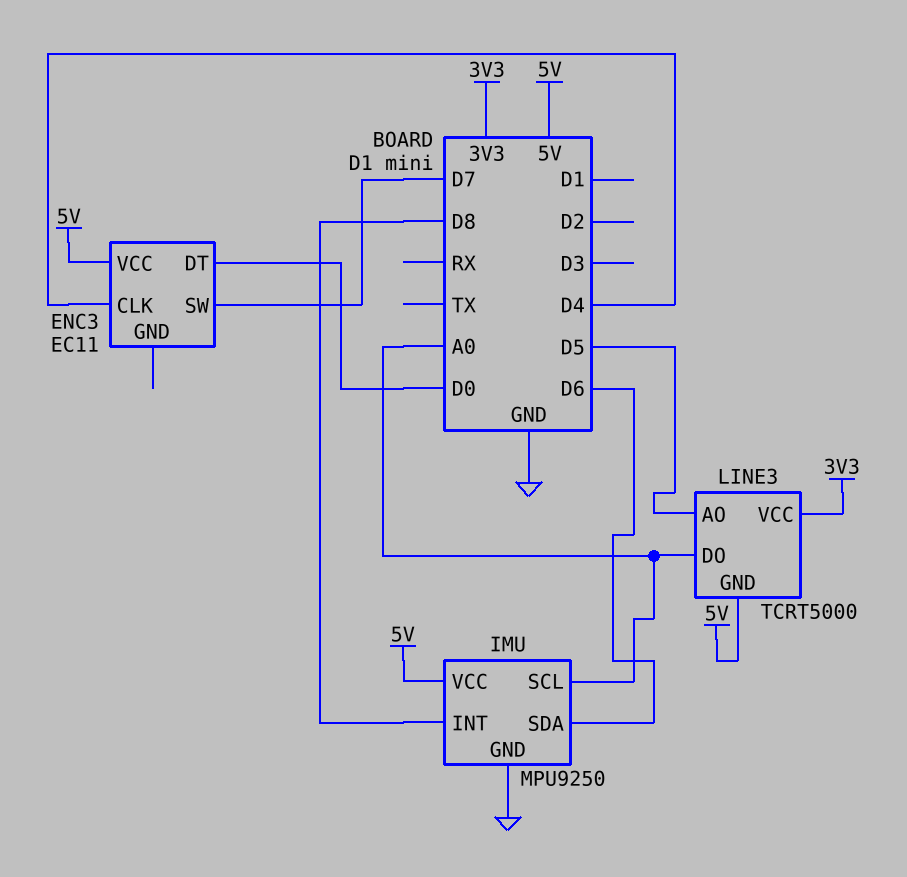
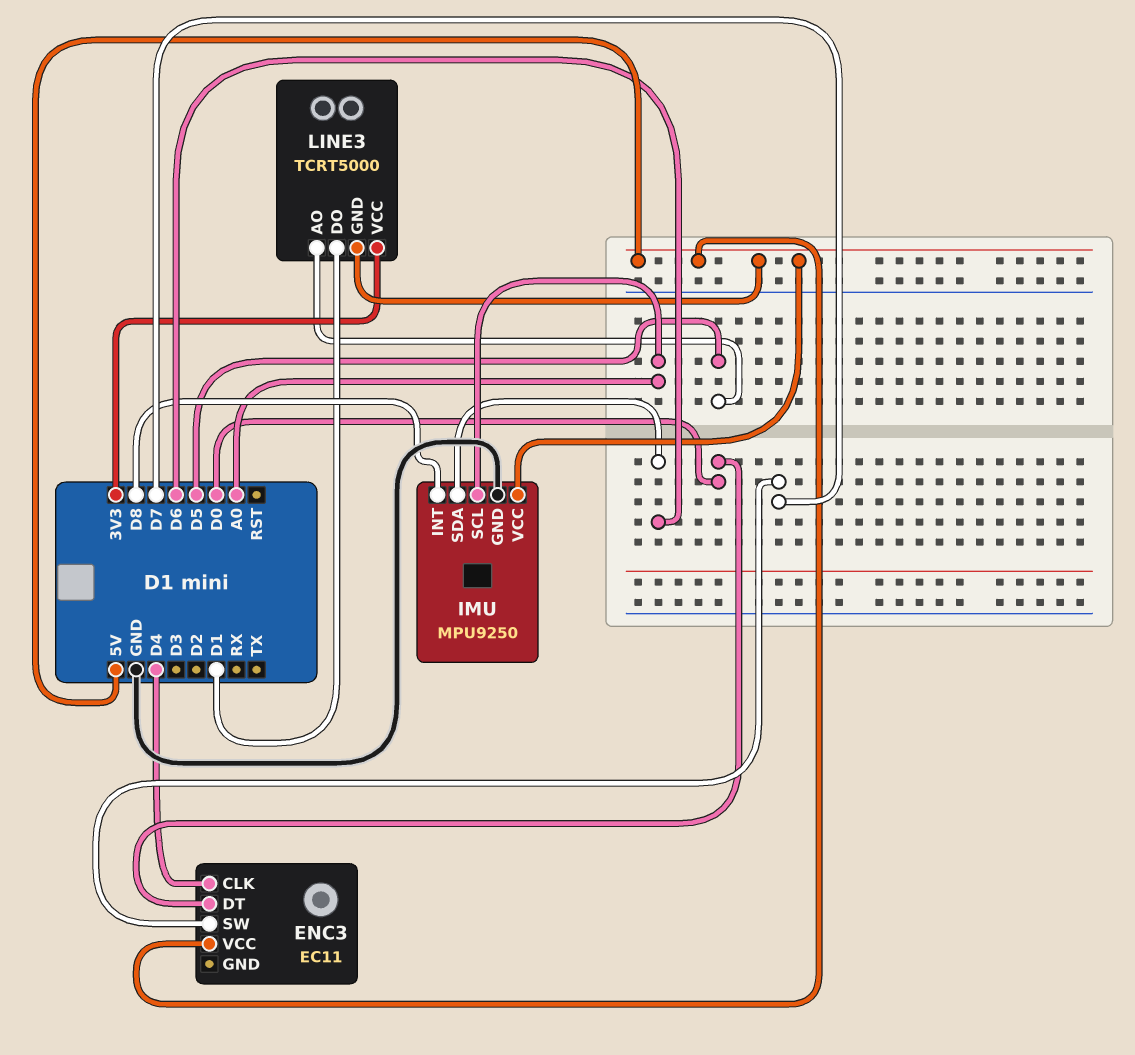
LINE3 pin DO: A0 -> D1

